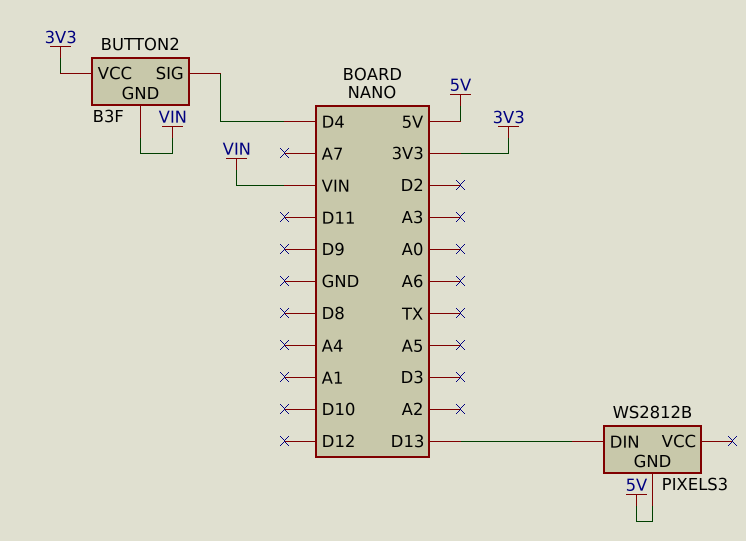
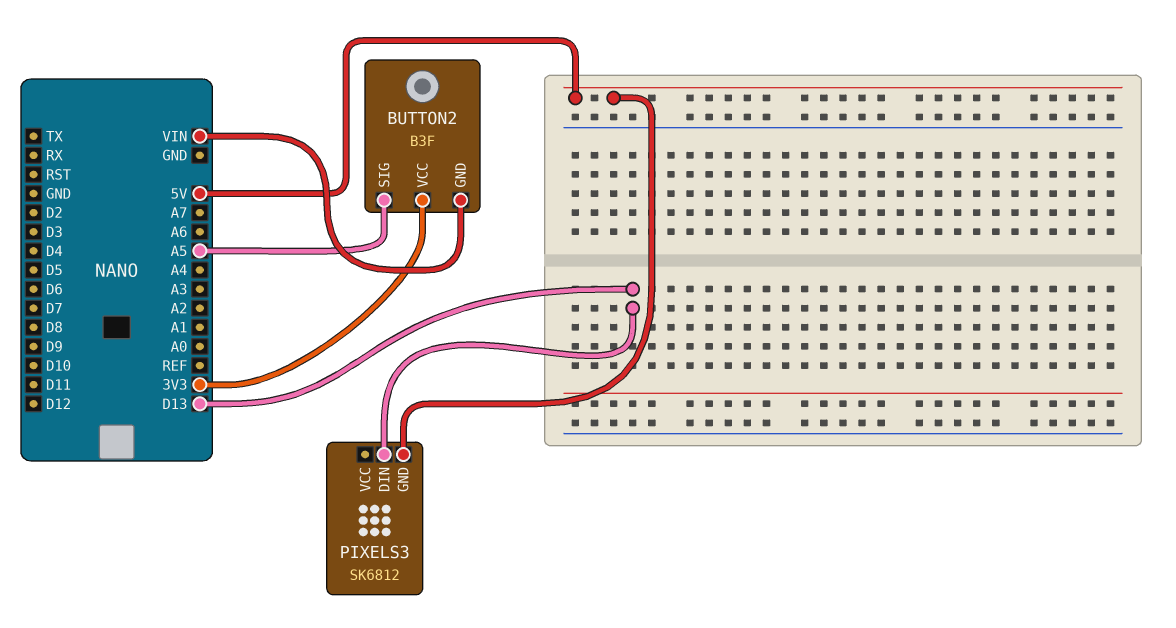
BUTTON2 pin SIG: D4 -> A5
PIXELS3: WS2812B -> SK6812

